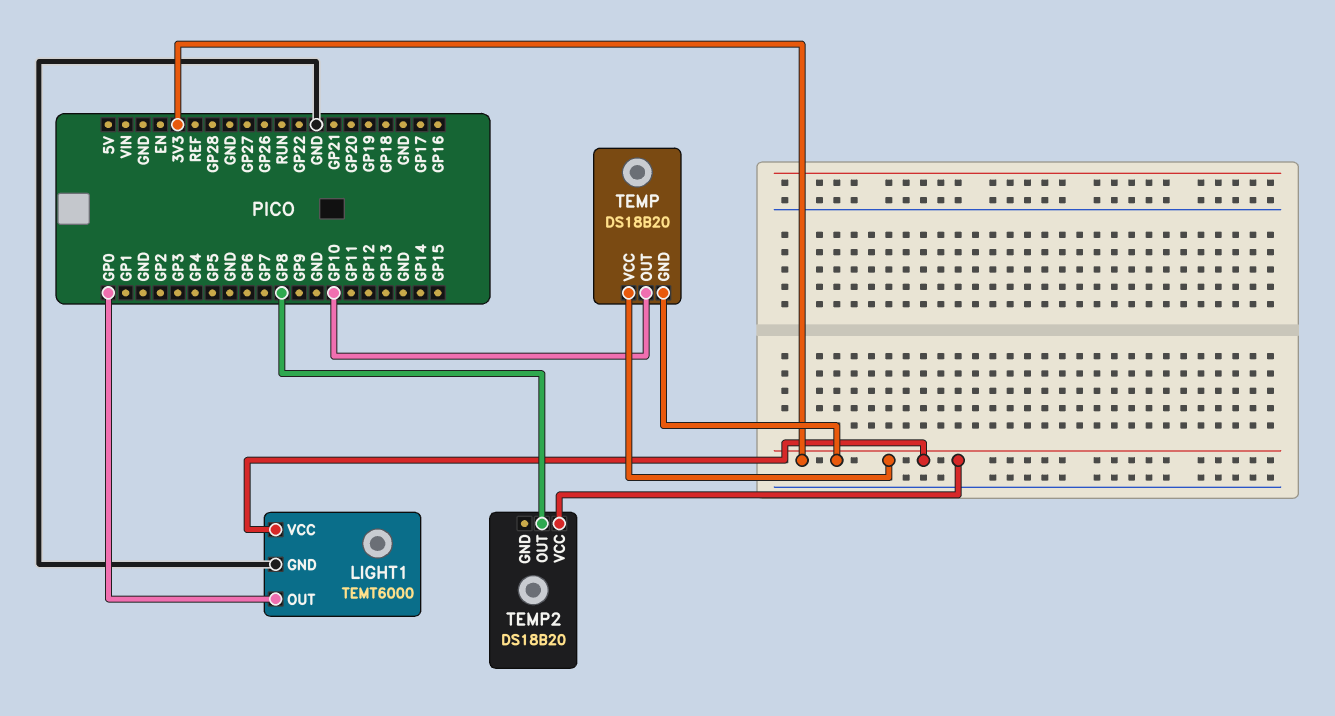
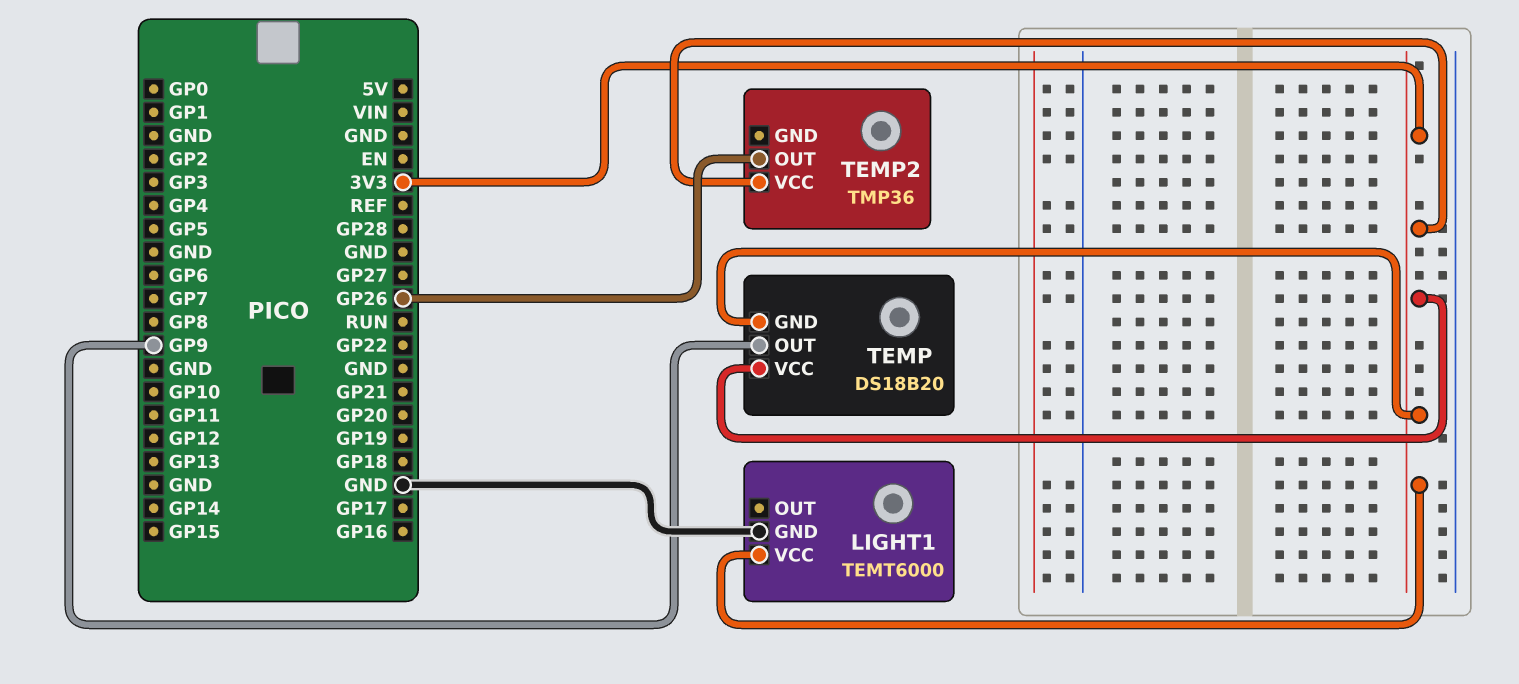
LIGHT1 pin OUT: GP0 -> none
TEMP pin OUT: GP10 -> GP9
TEMP2: DS18B20 -> TMP36
TEMP2 pin OUT: GP8 -> GP26

